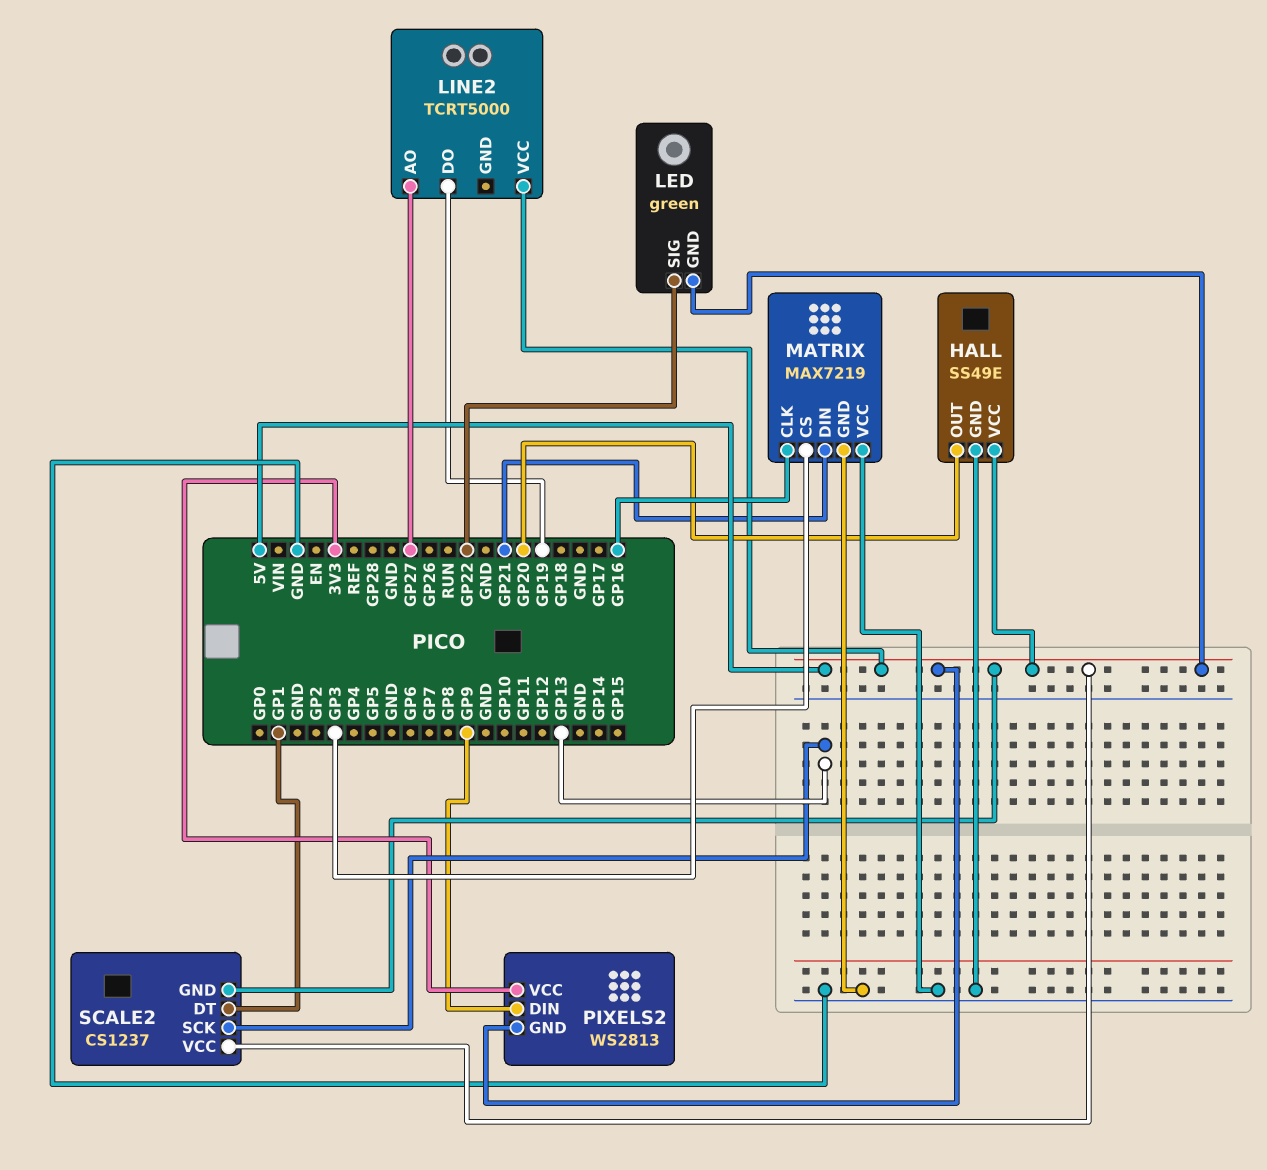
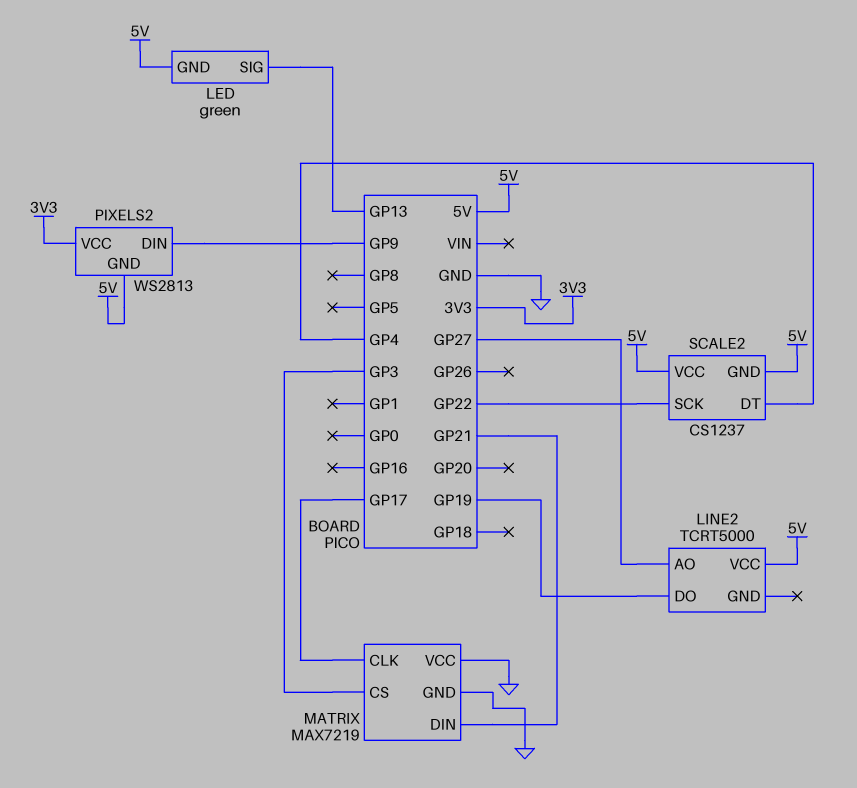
HALL: SS49E -> none
HALL pin GND: GND -> none
HALL pin OUT: GP20 -> none
HALL pin VCC: 5V -> none
LED pin SIG: GP22 -> GP13
MATRIX pin CLK: GP16 -> GP17
SCALE2 pin DT: GP1 -> GP4
SCALE2 pin SCK: GP13 -> GP22

